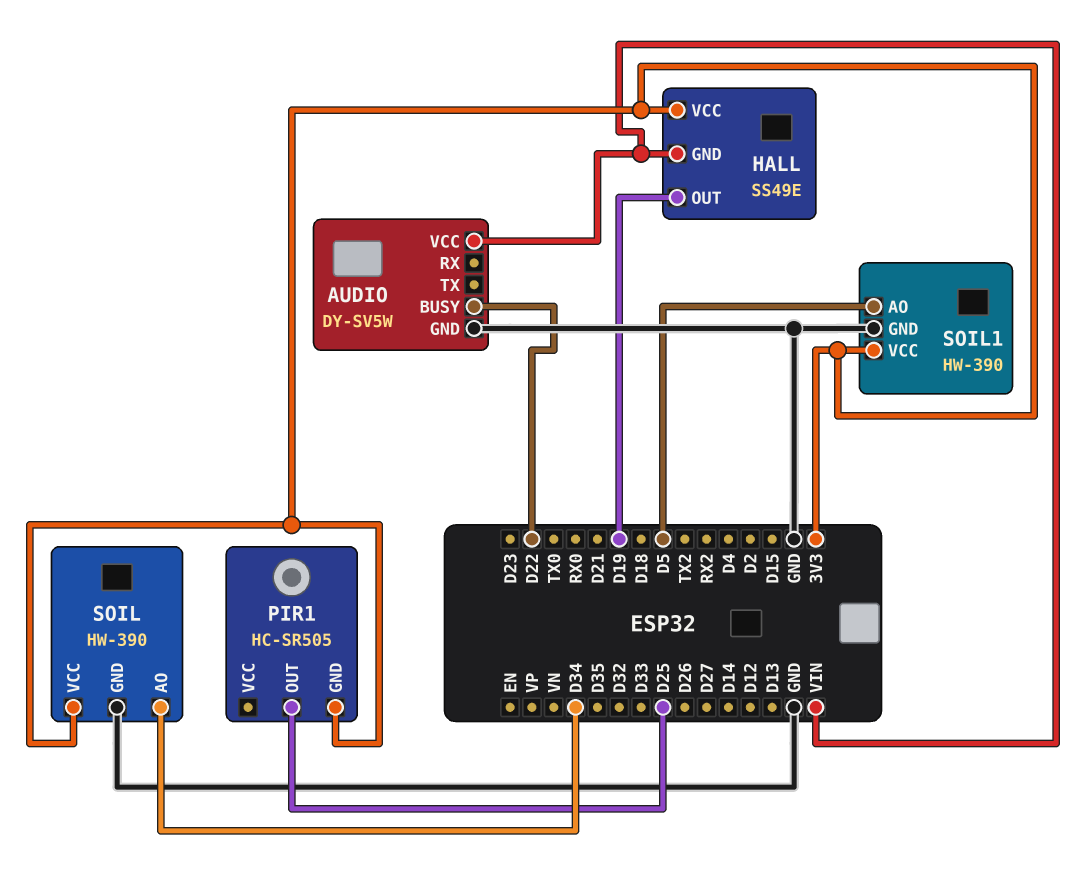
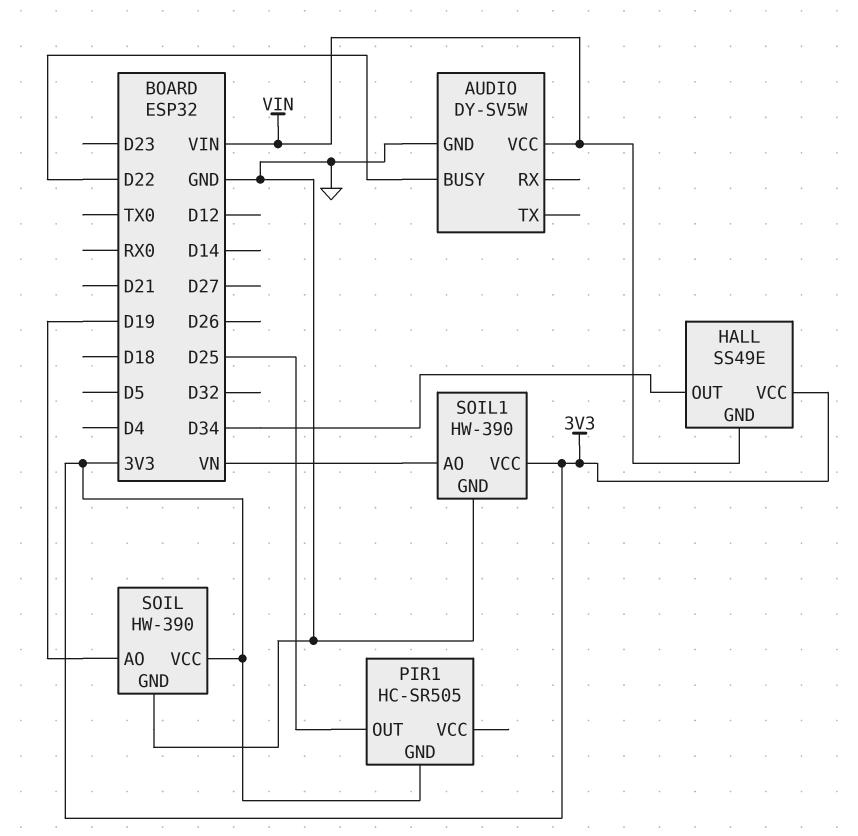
HALL pin OUT: D19 -> D34
SOIL pin AO: D34 -> D19
SOIL1 pin AO: D5 -> VN

